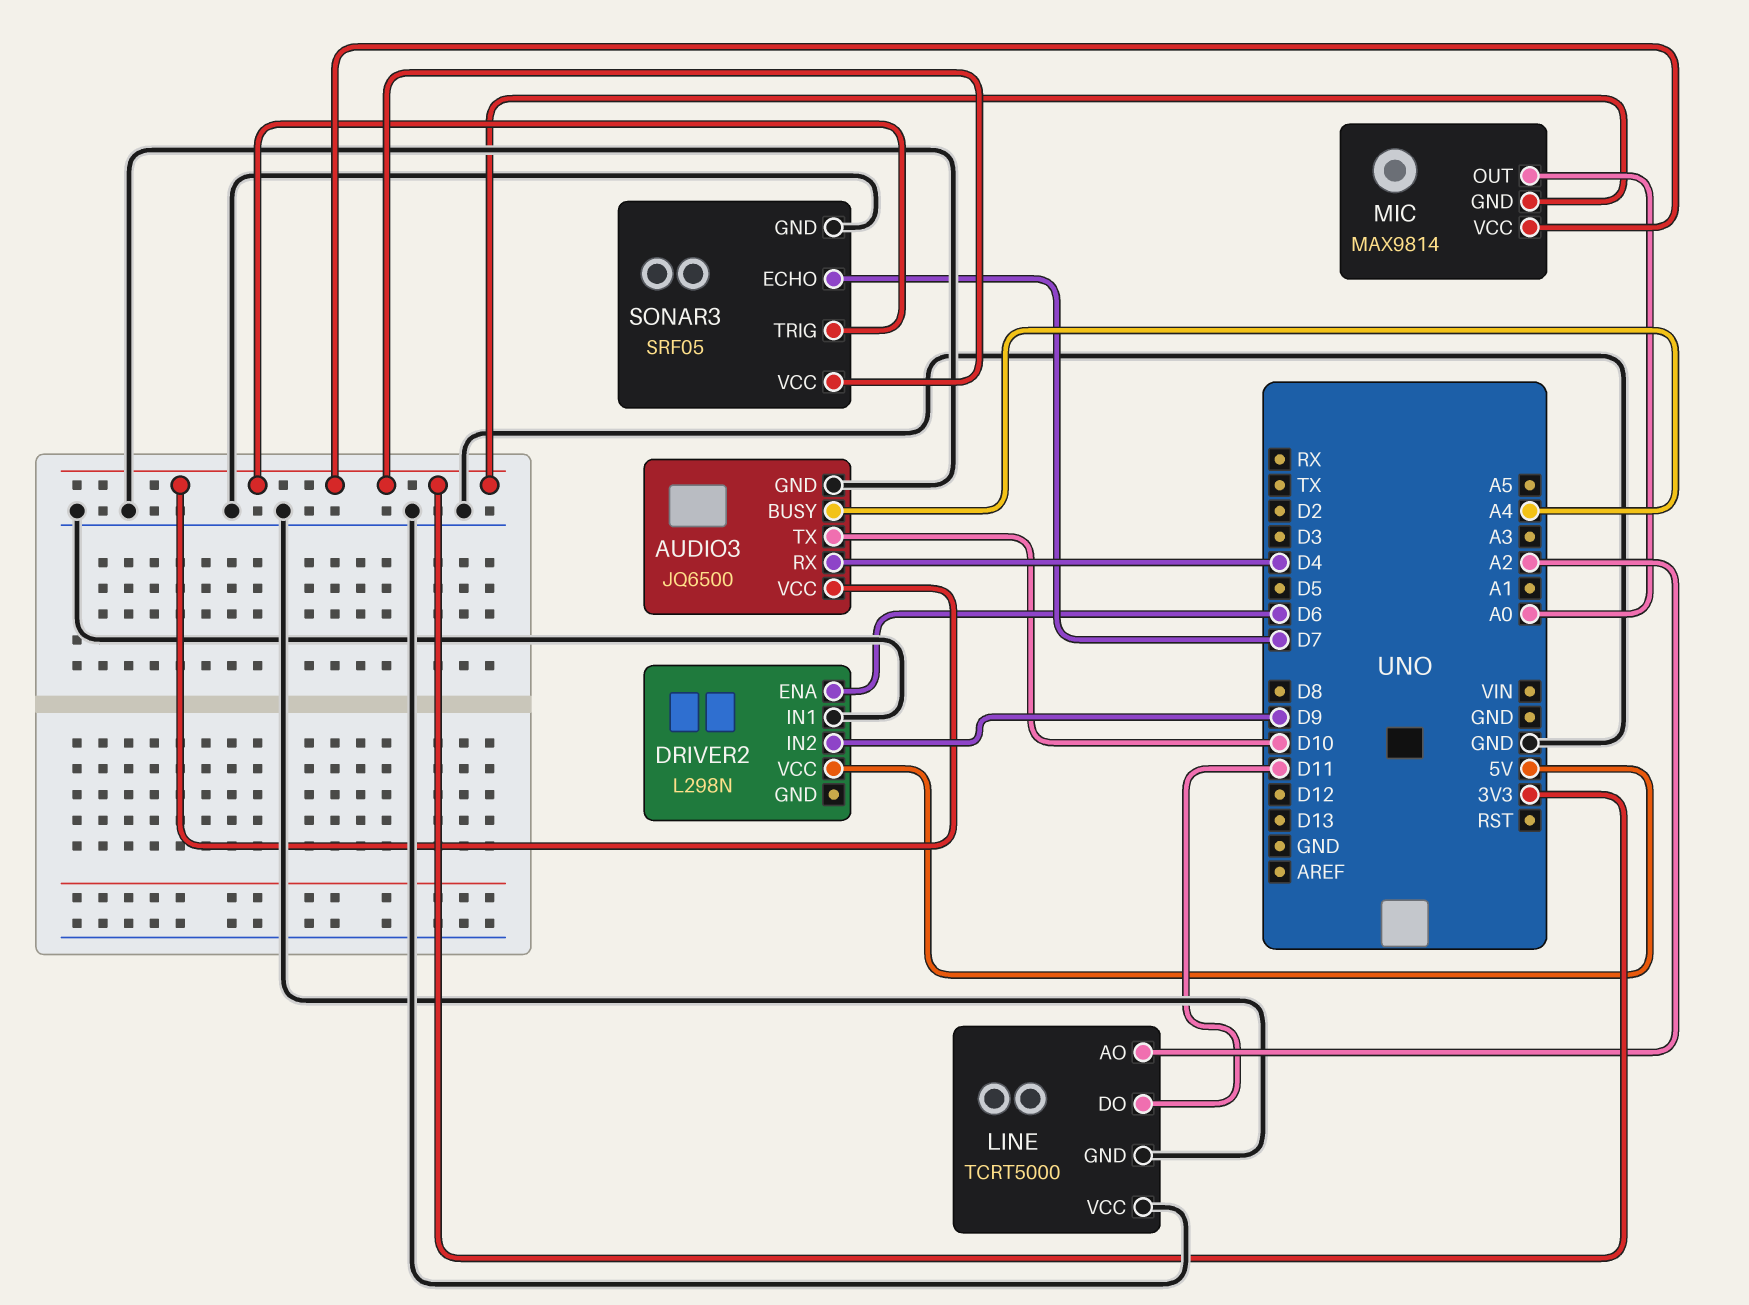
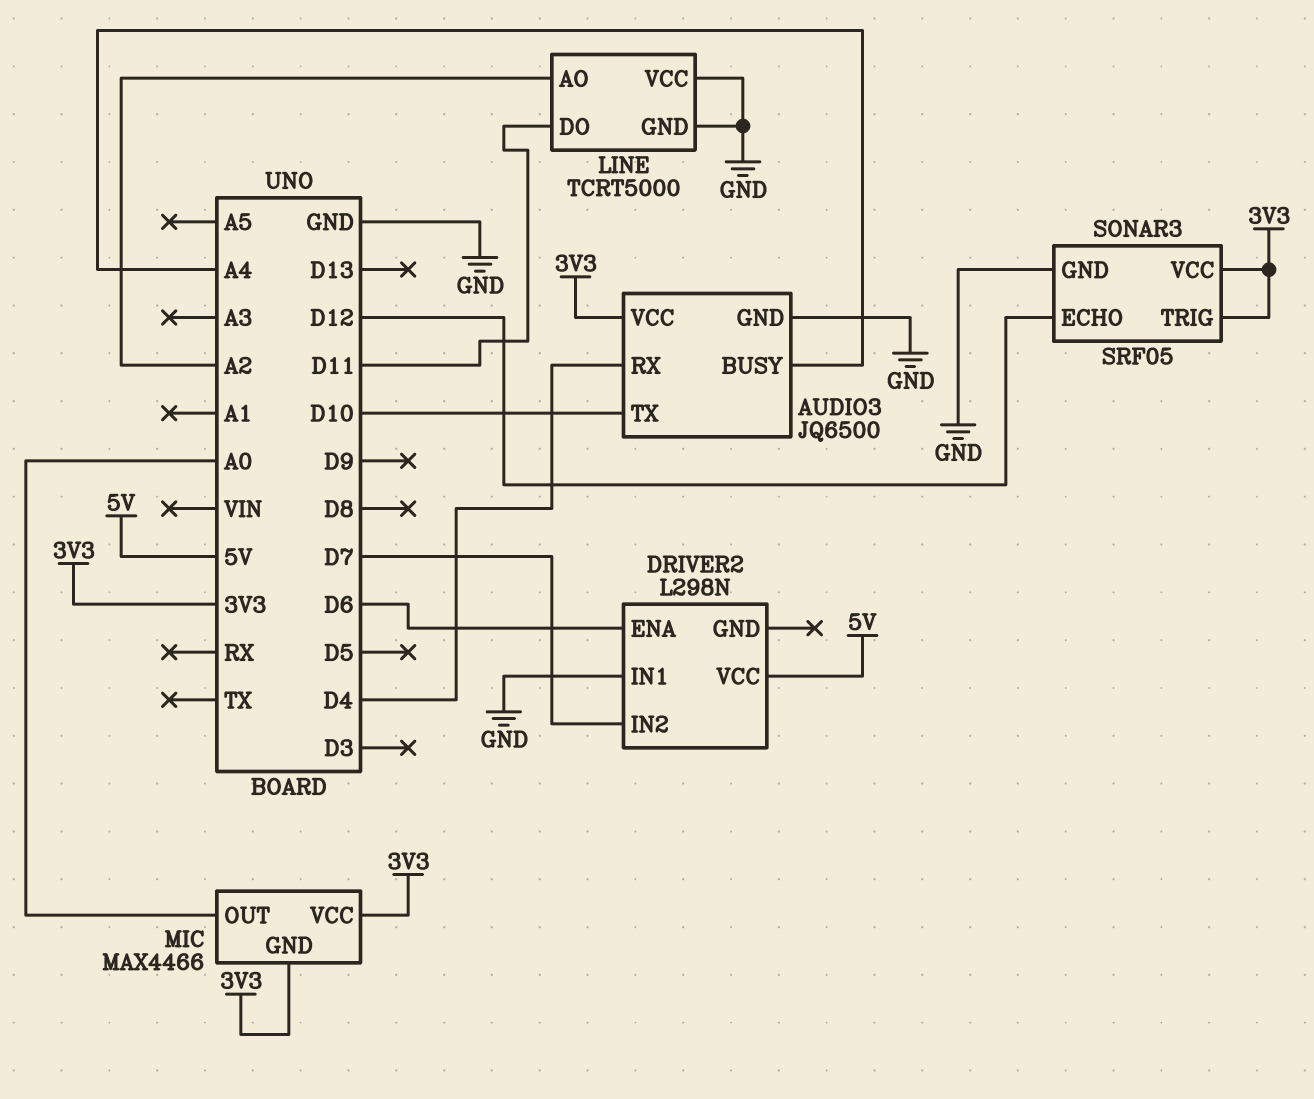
DRIVER2 pin IN2: D9 -> D7
MIC: MAX9814 -> MAX4466
SONAR3 pin ECHO: D7 -> D12

